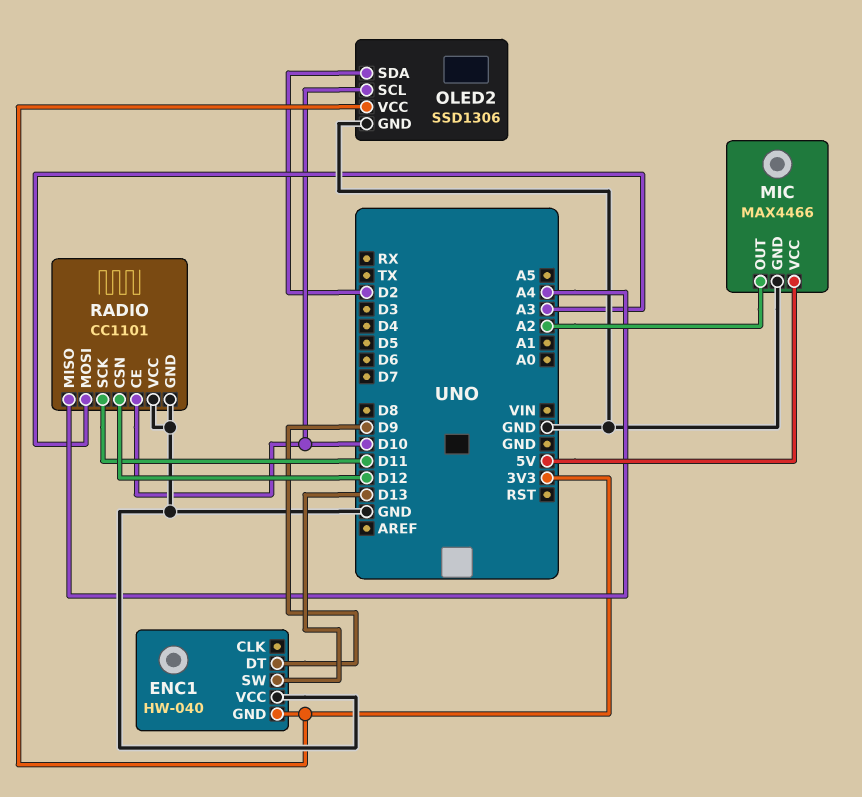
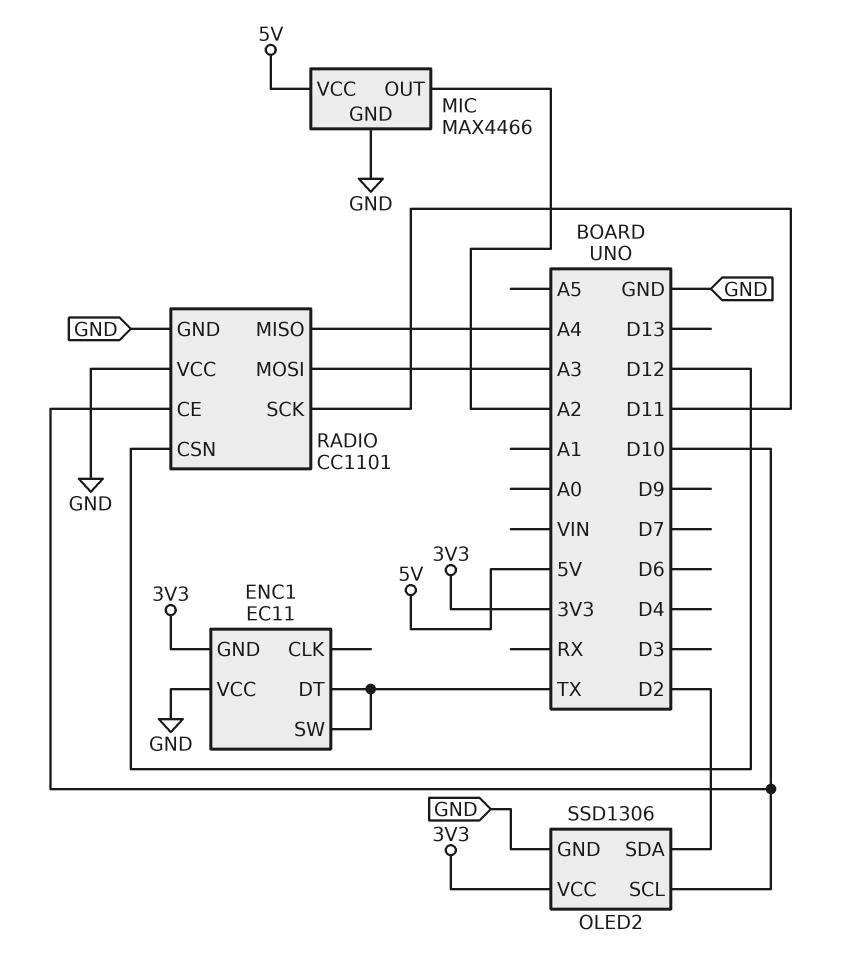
ENC1: HW-040 -> EC11
ENC1 pin DT: D9 -> TX
ENC1 pin SW: D13 -> TX

